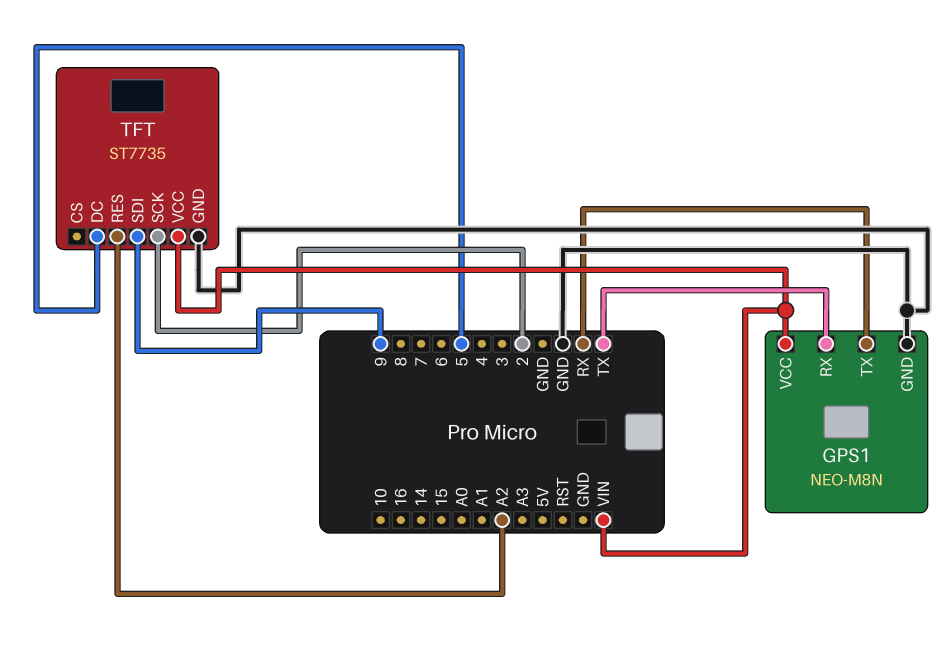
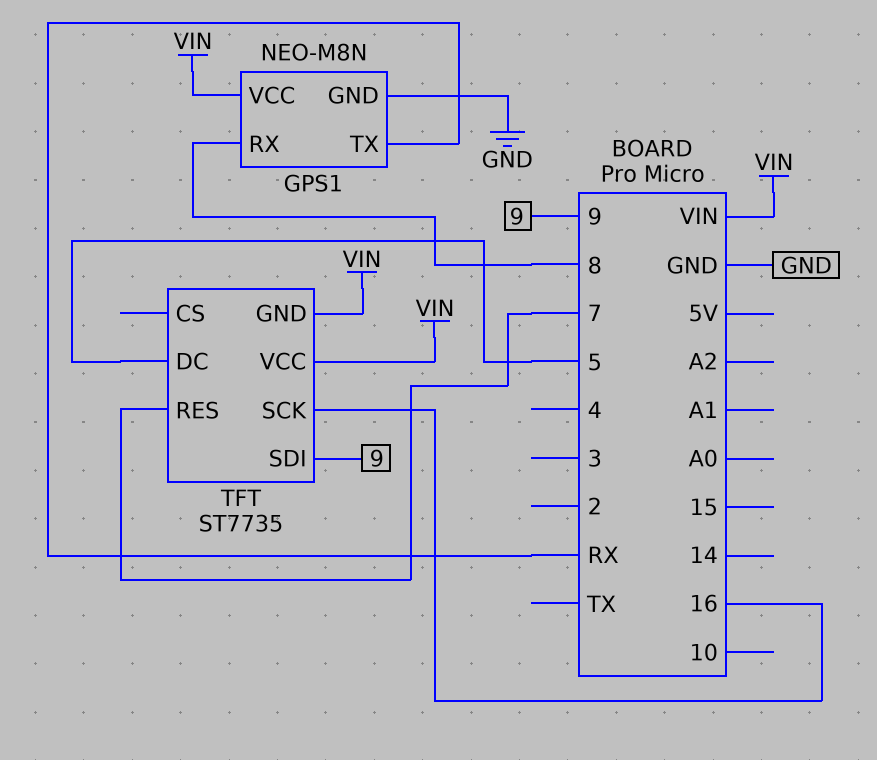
GPS1 pin RX: TX -> 8
TFT pin GND: GND -> VIN
TFT pin RES: A2 -> 7
TFT pin SCK: 2 -> 16

